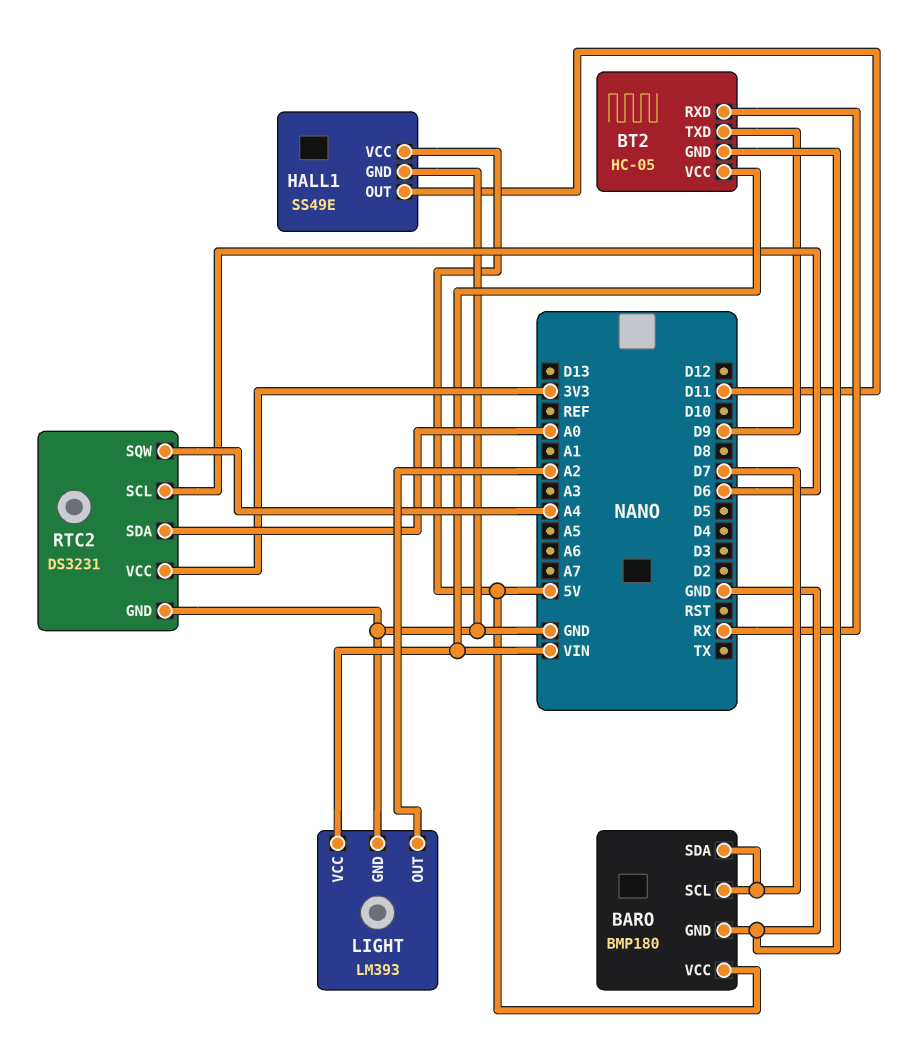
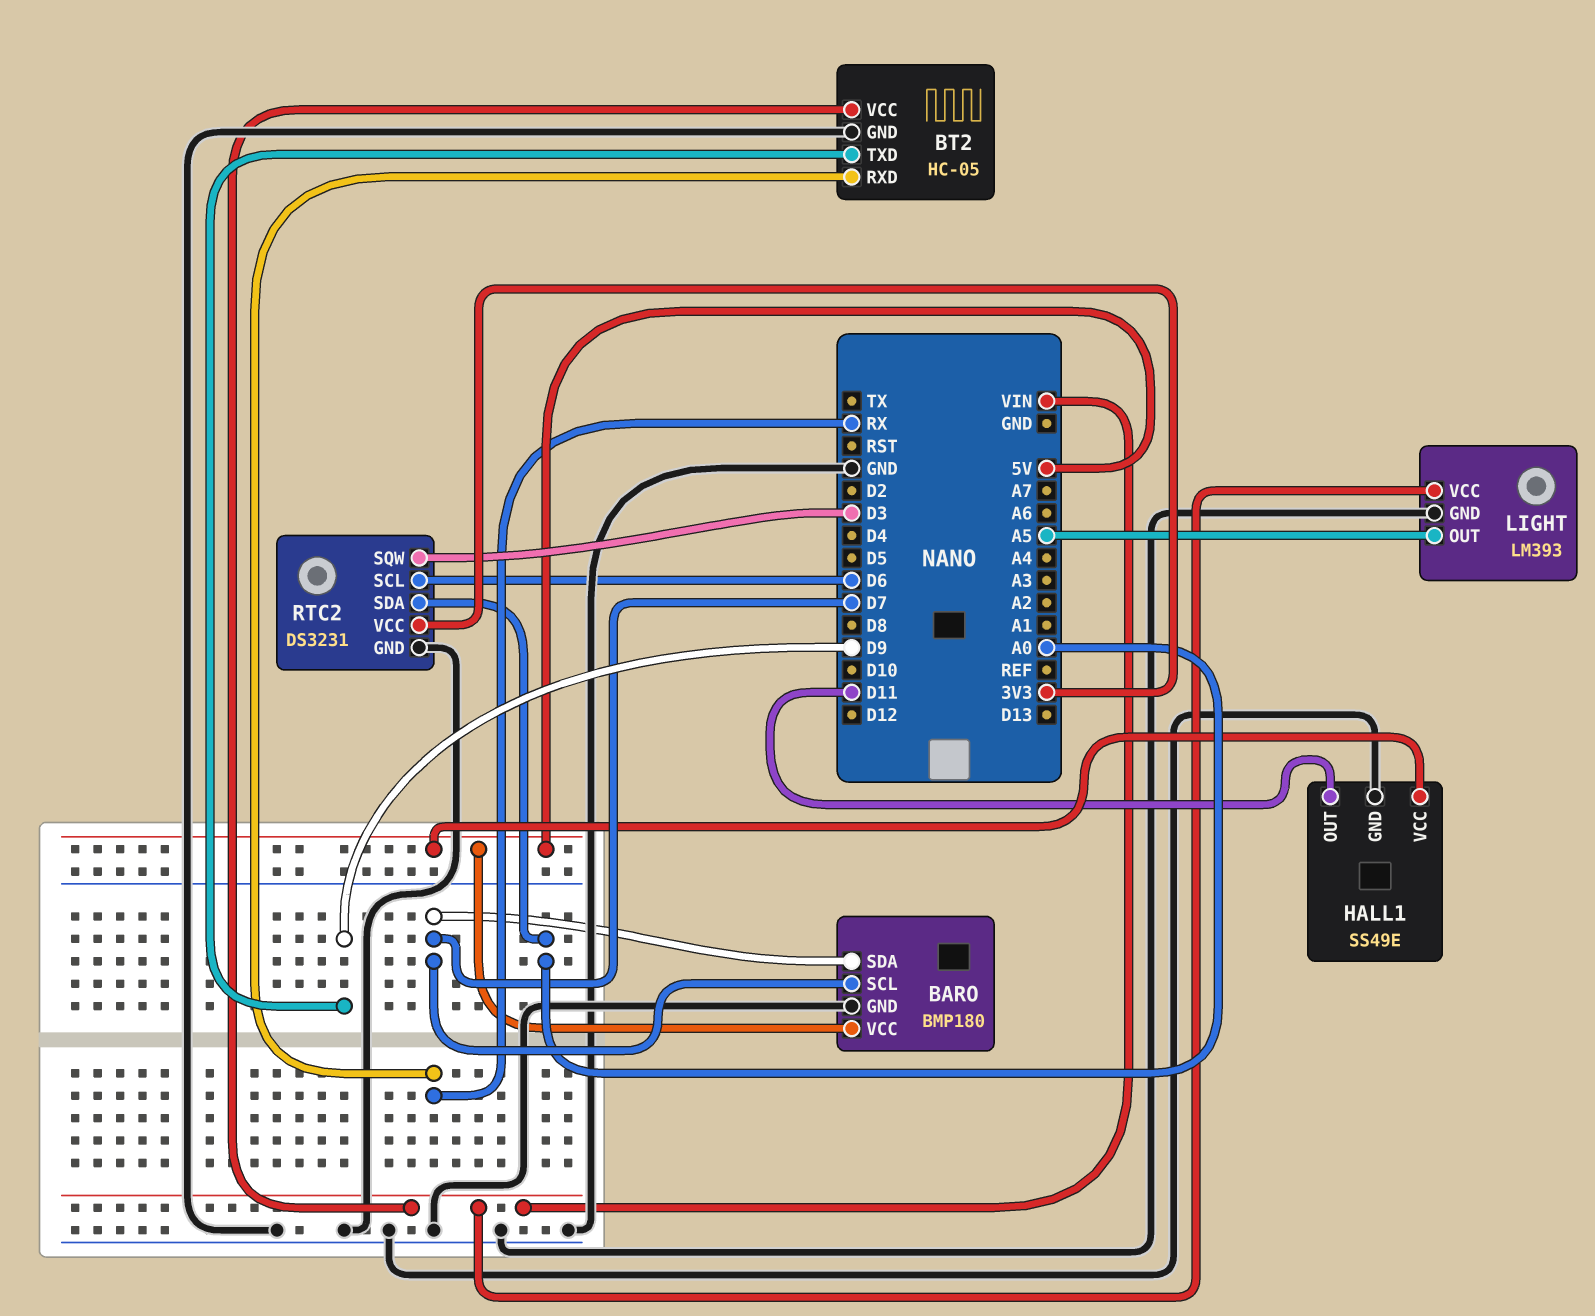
LIGHT pin OUT: A2 -> A5
RTC2 pin SQW: A4 -> D3

